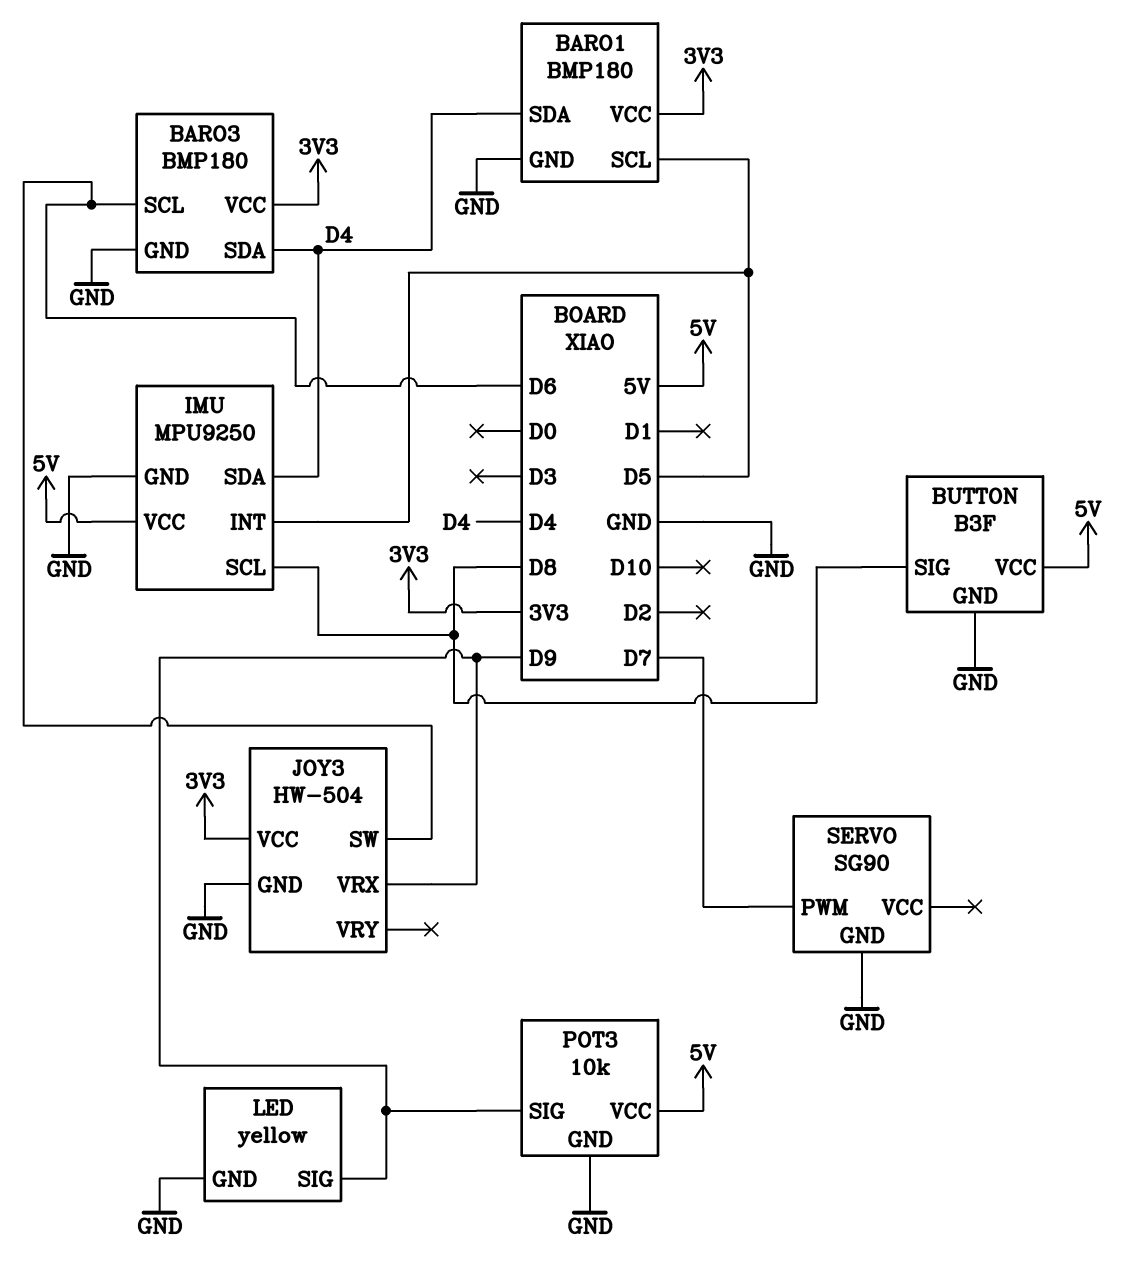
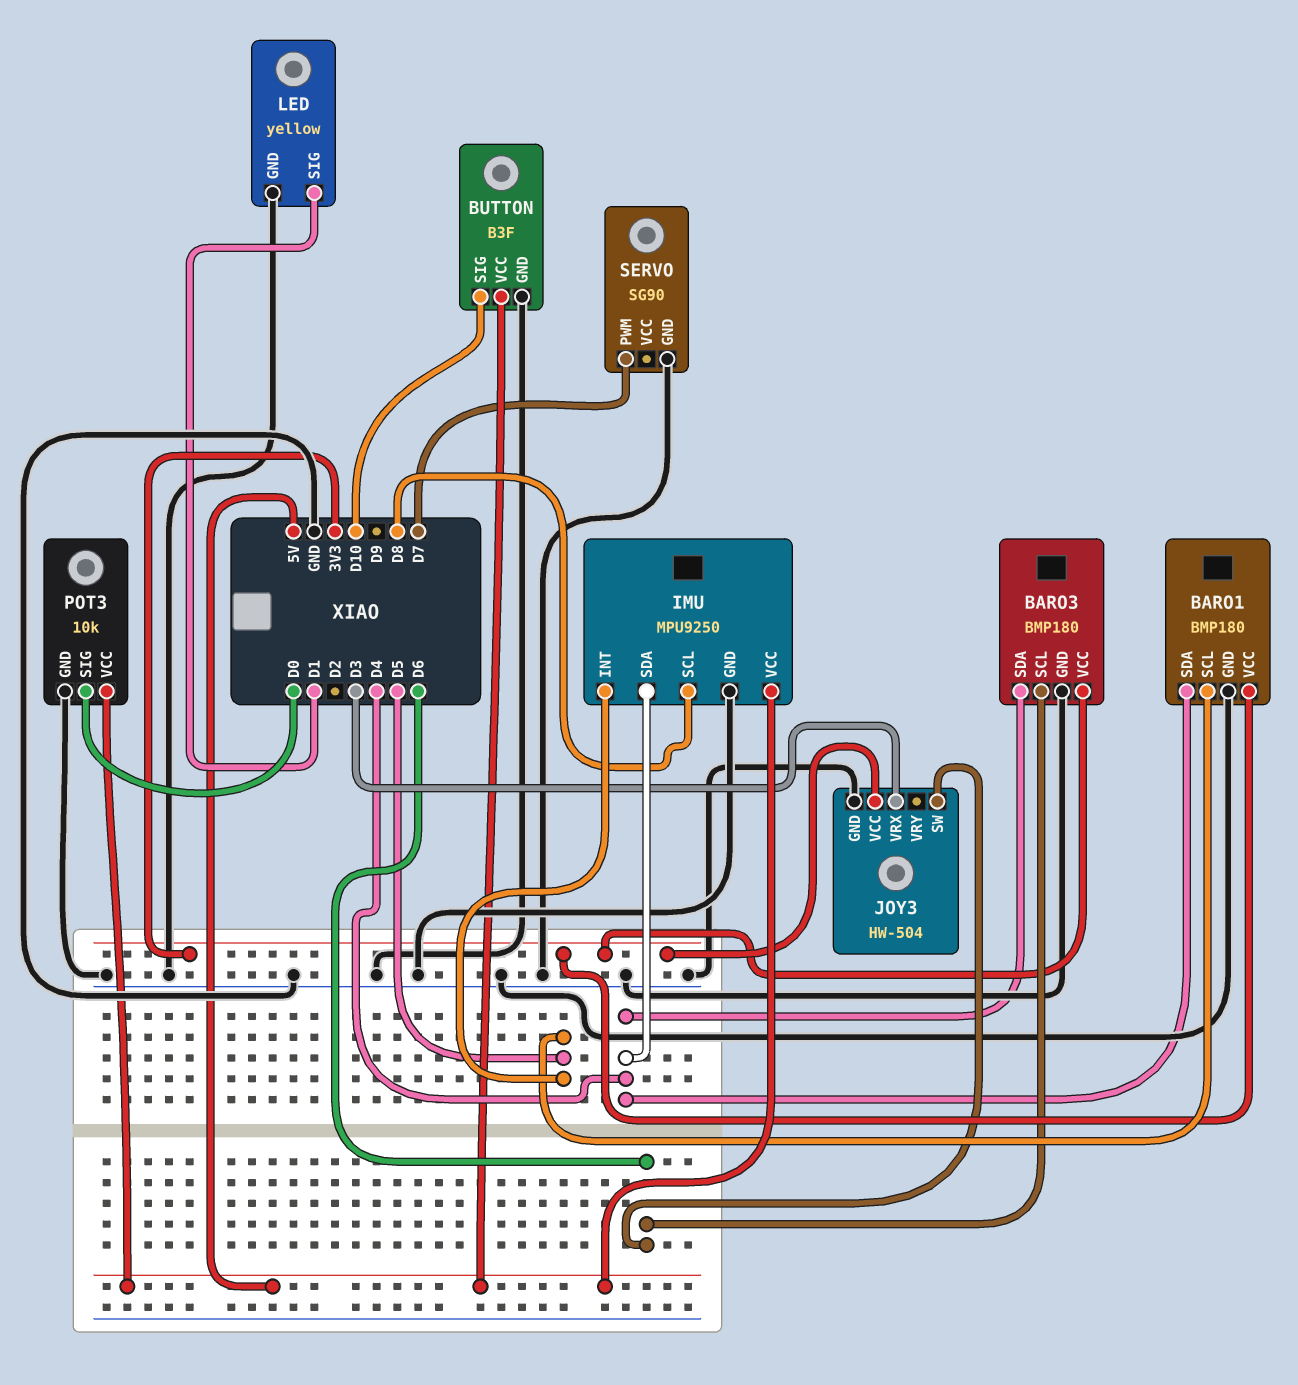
BUTTON pin SIG: D8 -> D10
JOY3 pin VRX: D9 -> D3
LED pin SIG: D9 -> D1
POT3 pin SIG: D9 -> D0

